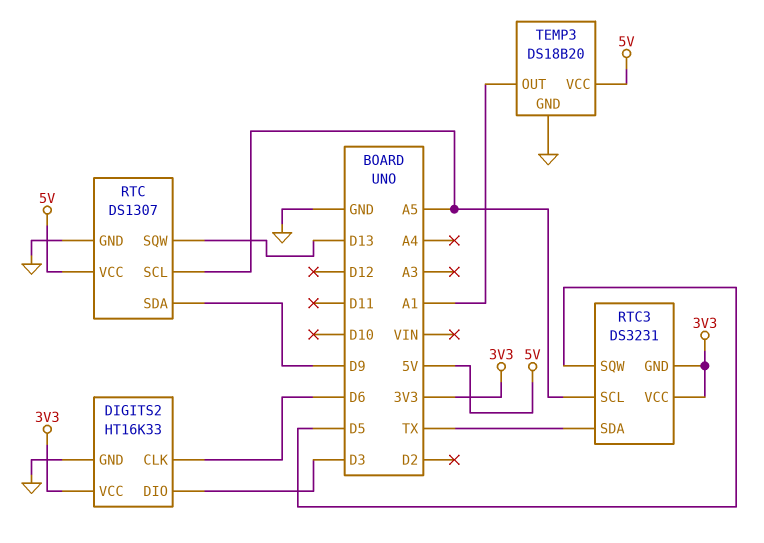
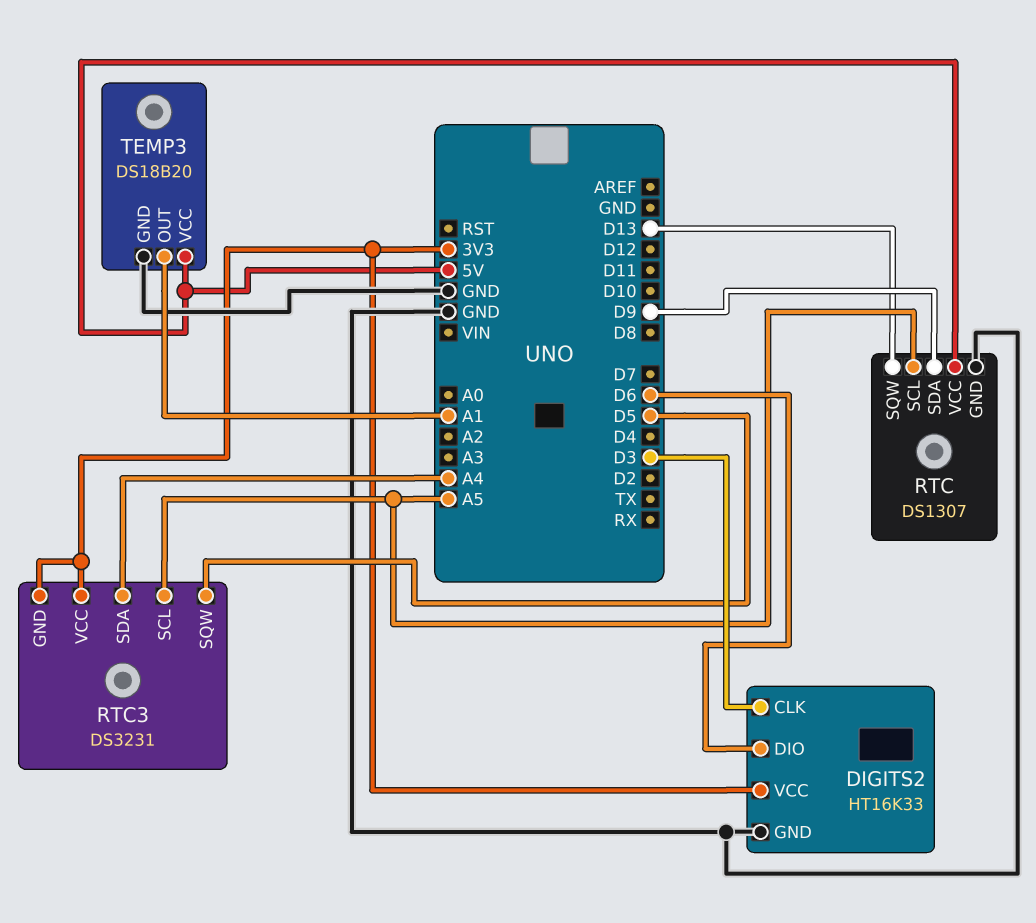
DIGITS2 pin CLK: D6 -> D3
DIGITS2 pin DIO: D3 -> D6
RTC3 pin SDA: TX -> A4

